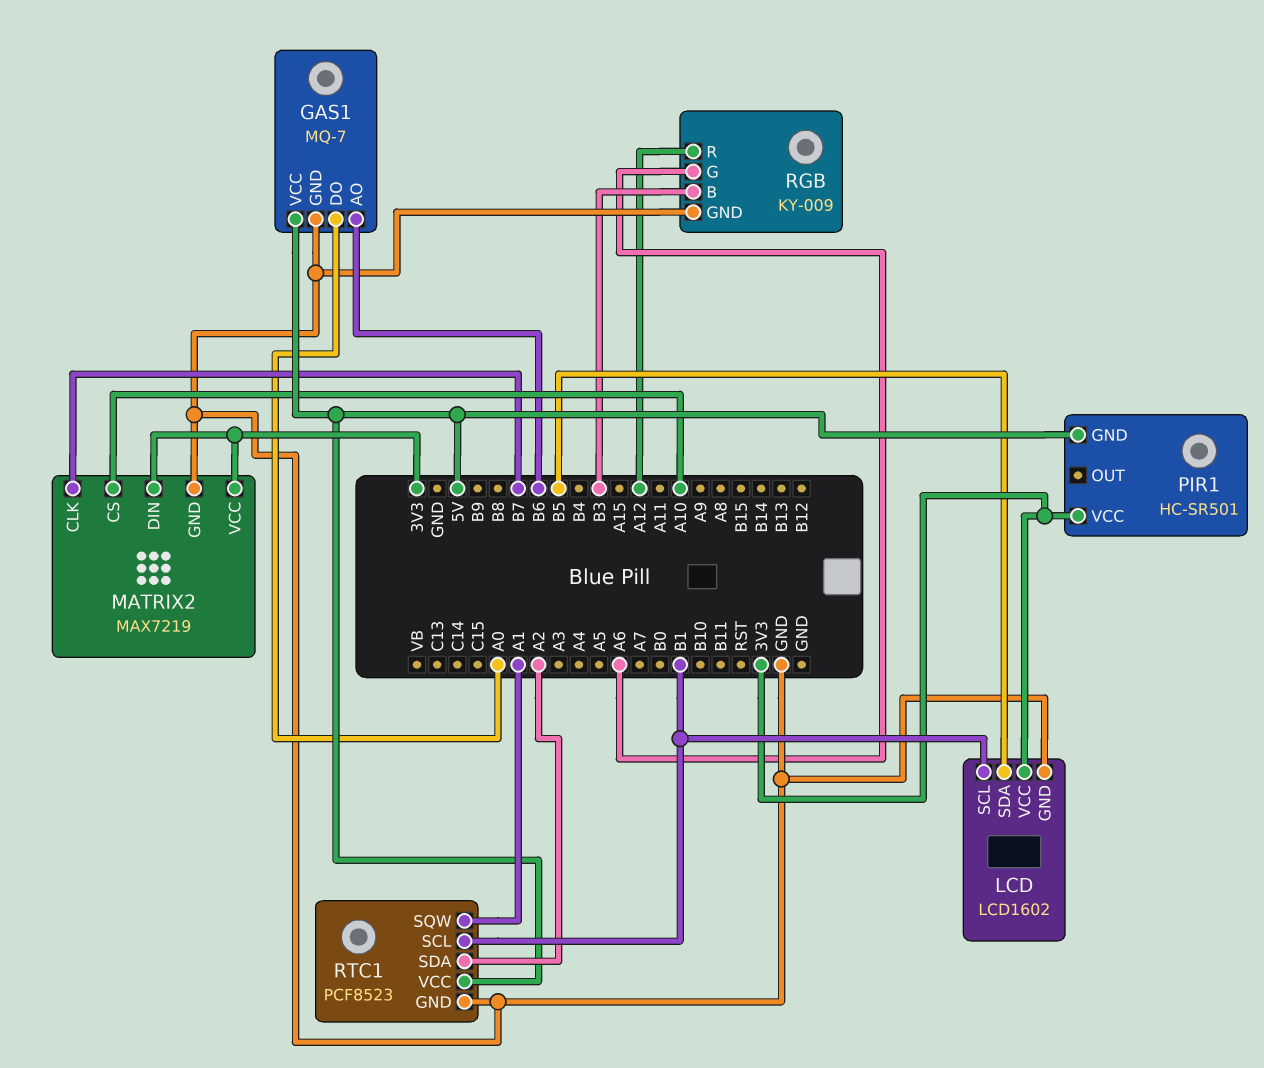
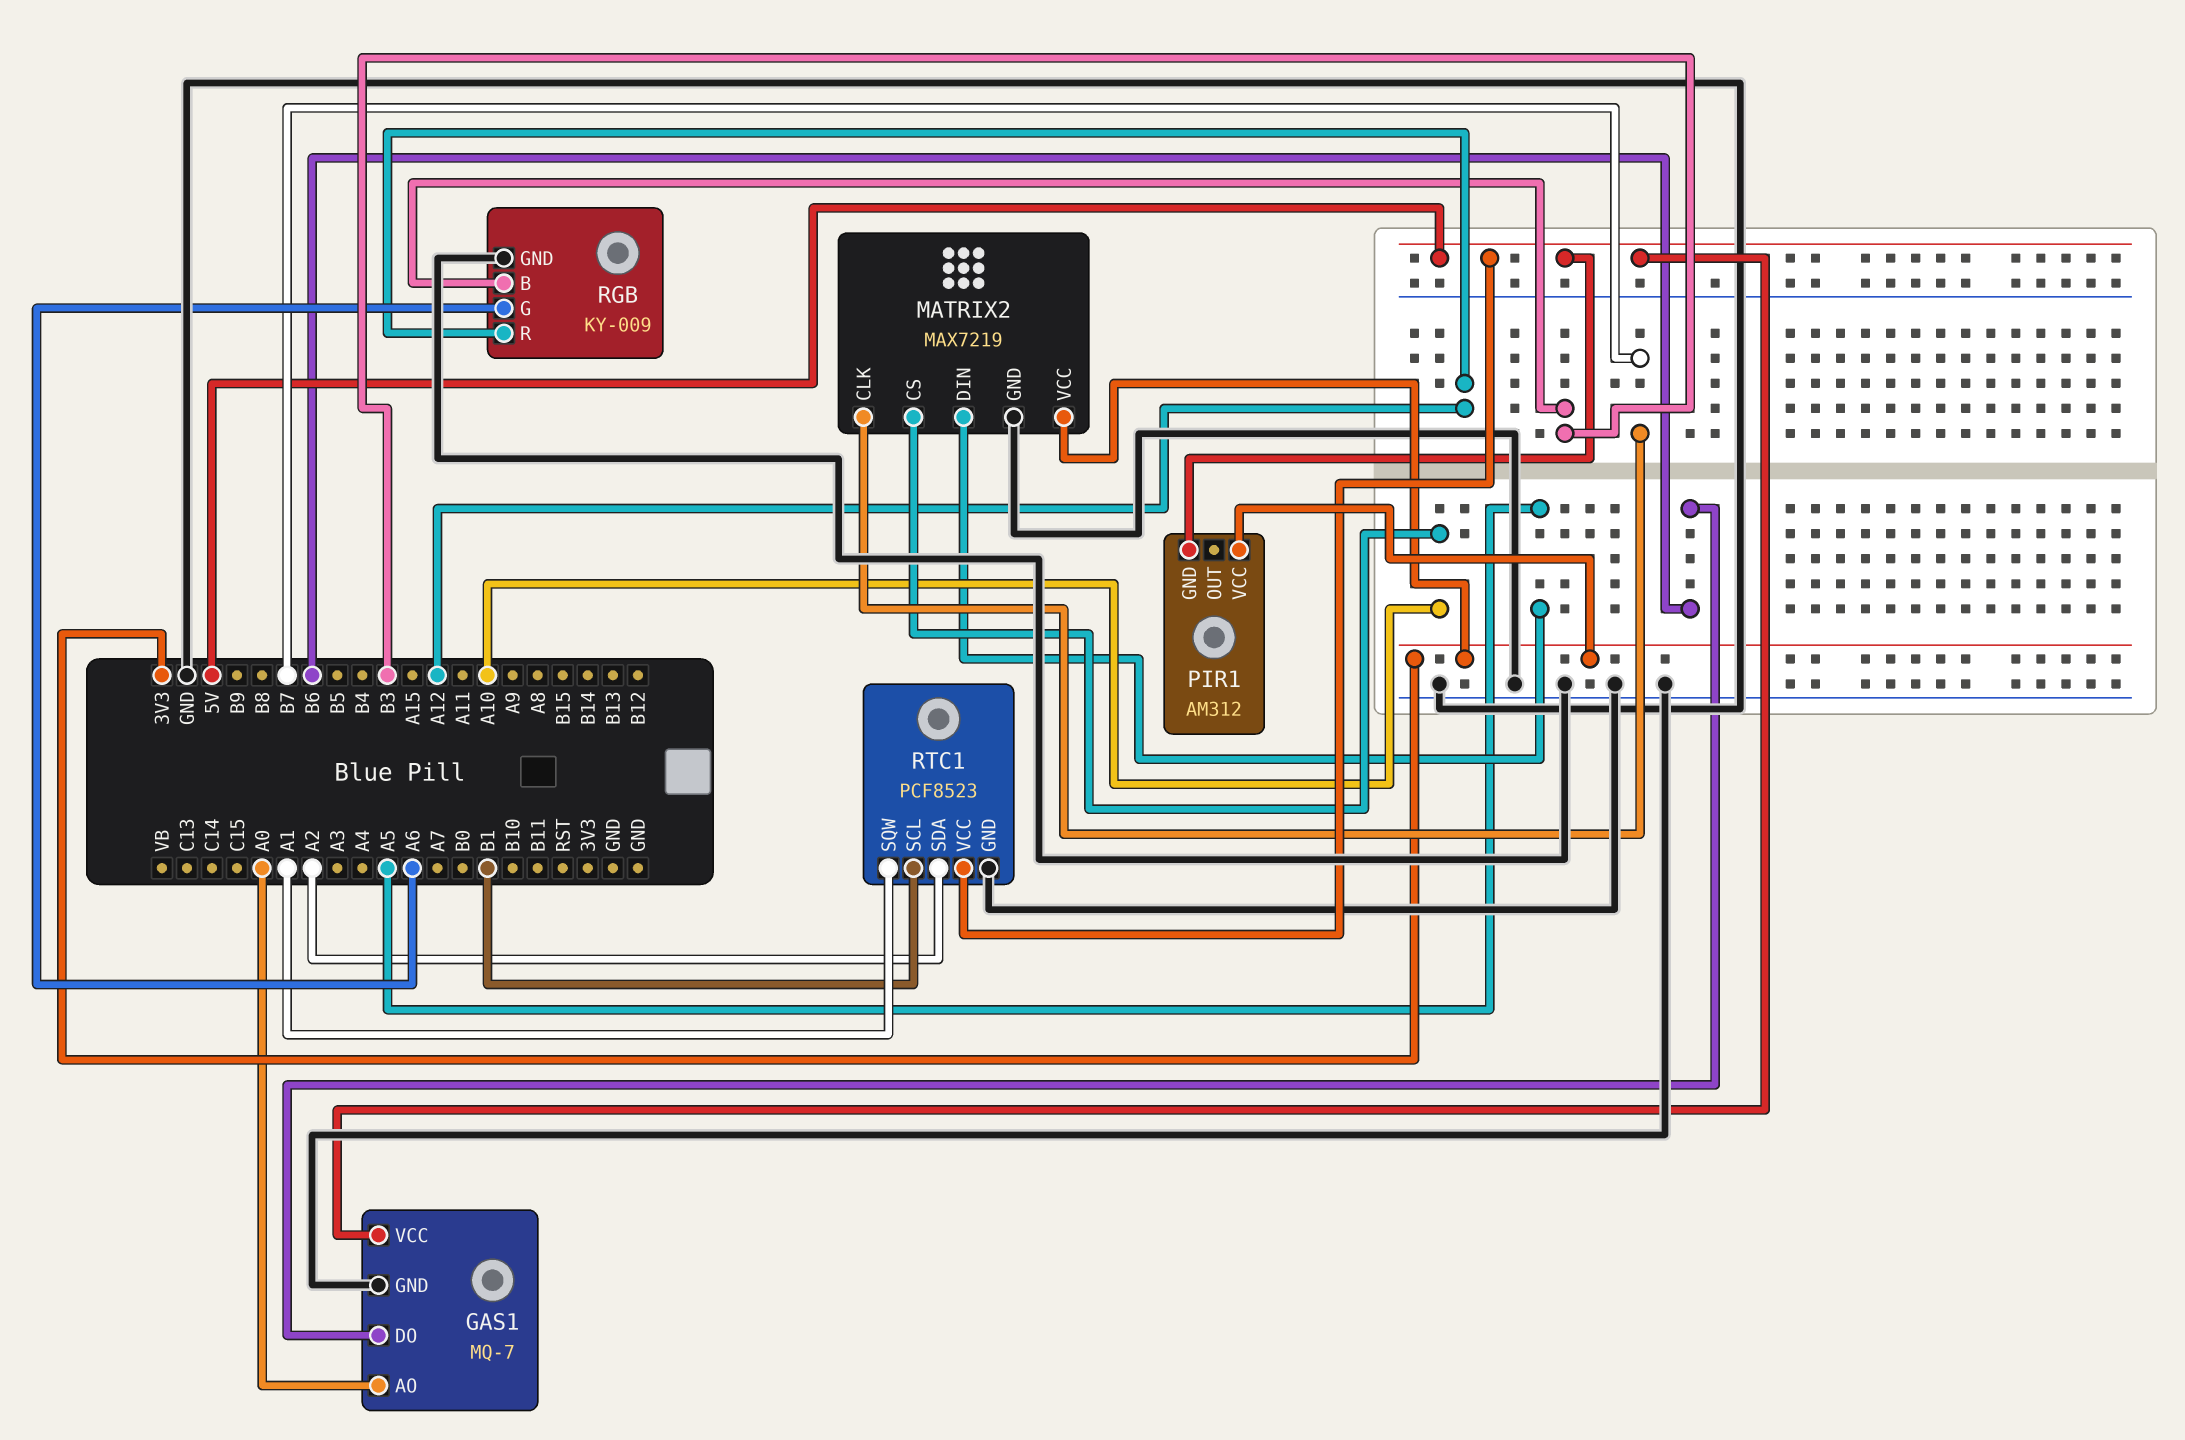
GAS1 pin AO: B6 -> A0
GAS1 pin DO: A0 -> B6
LCD: LCD1602 -> none
LCD pin GND: GND -> none
LCD pin SCL: B1 -> none
LCD pin SDA: B5 -> none
LCD pin VCC: 3V3 -> none
MATRIX2 pin DIN: 3V3 -> A5
PIR1: HC-SR501 -> AM312

